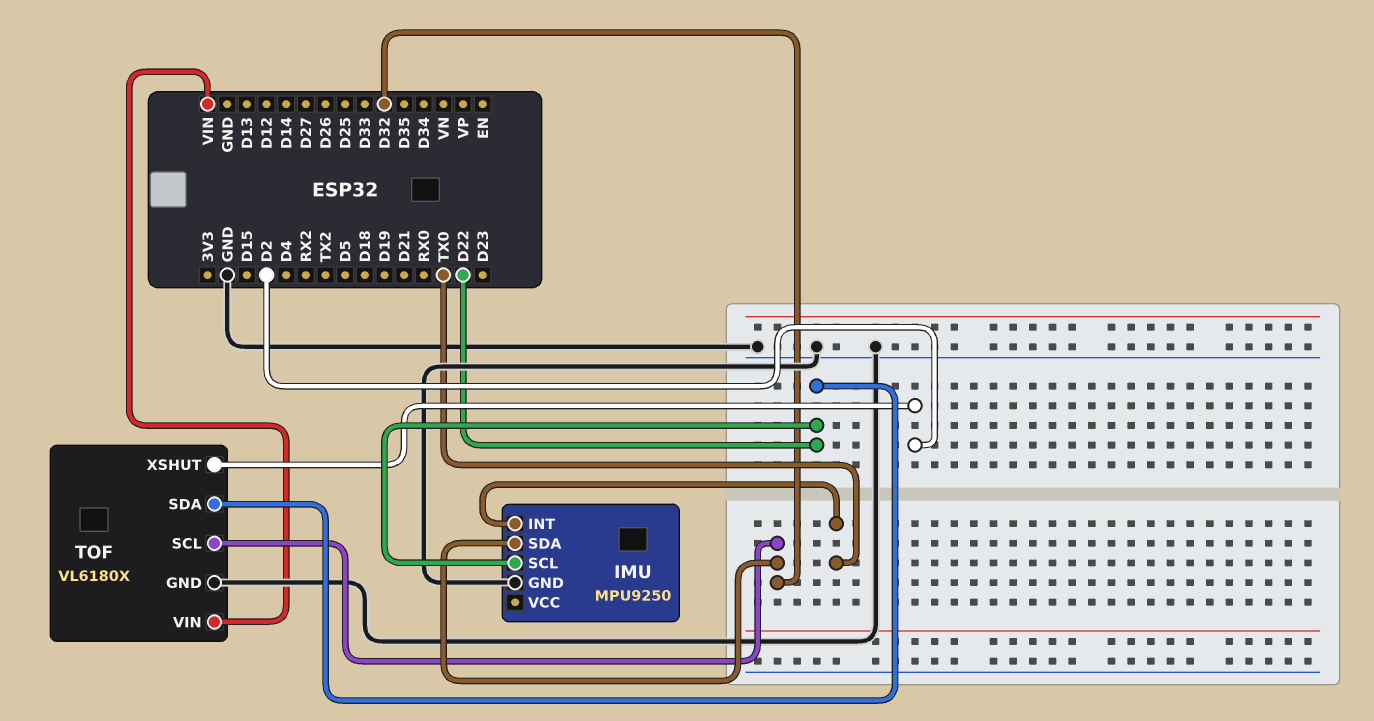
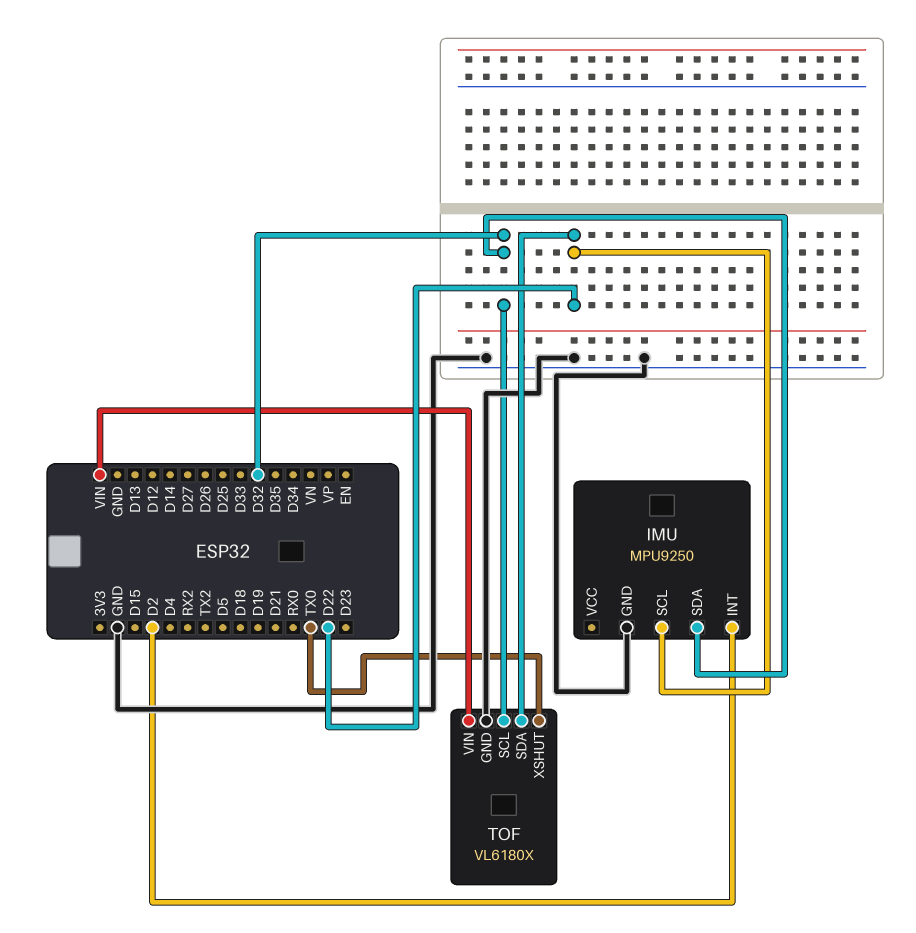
IMU pin INT: TX0 -> D2
TOF pin XSHUT: D2 -> TX0

